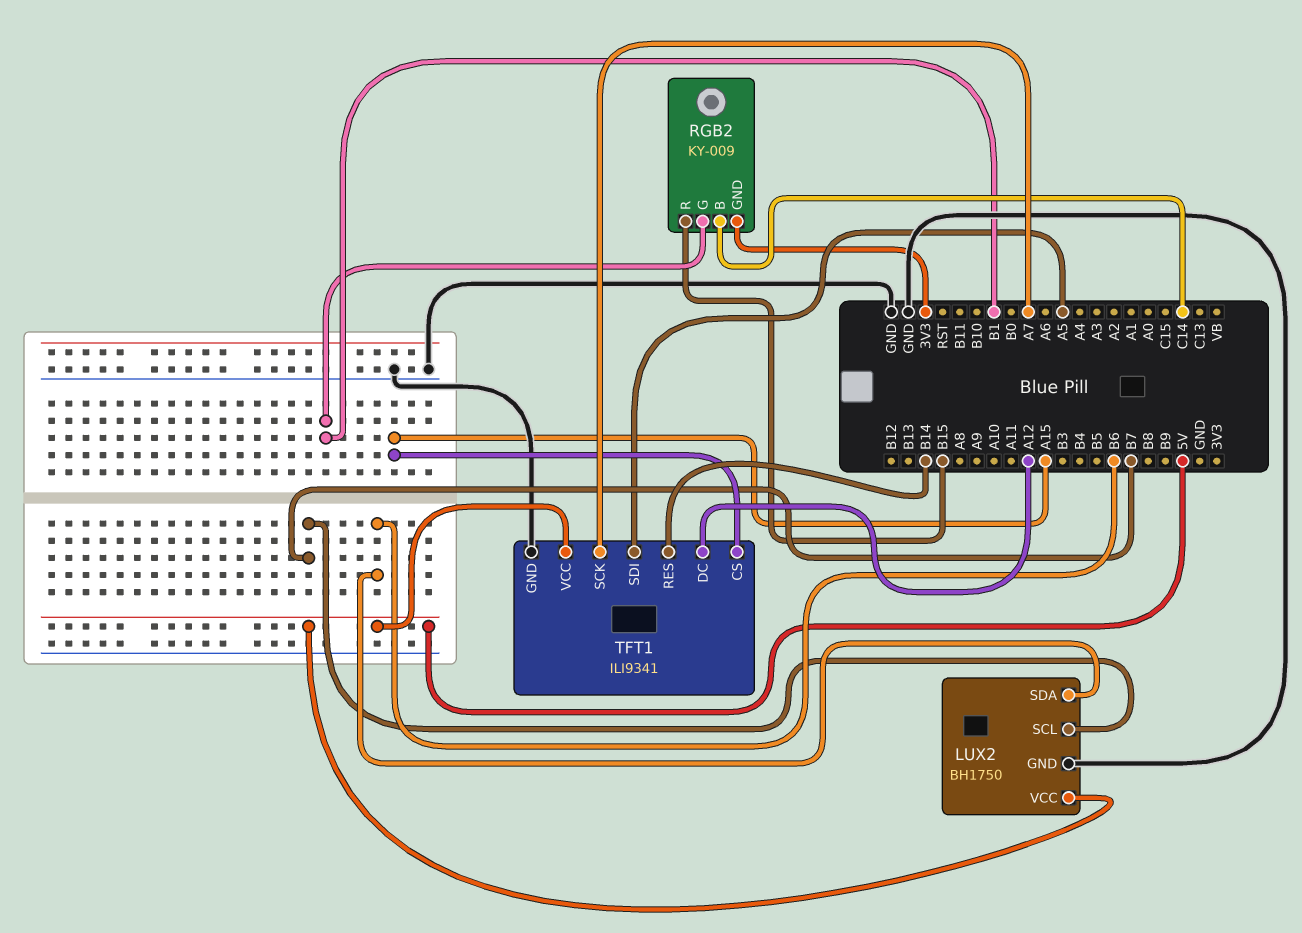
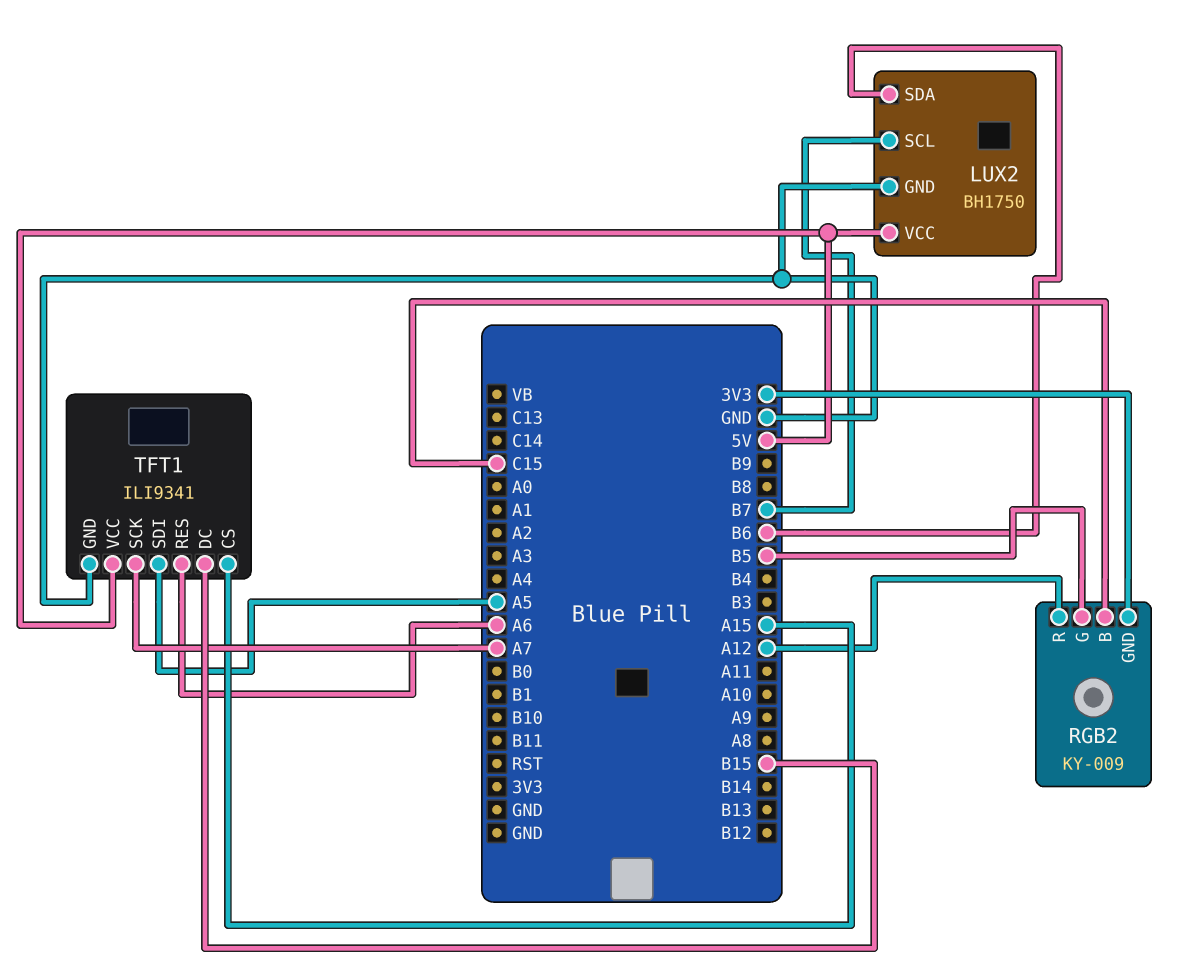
RGB2 pin B: C14 -> C15
RGB2 pin G: B1 -> B5
RGB2 pin R: B15 -> A12
TFT1 pin DC: A12 -> B15
TFT1 pin RES: B14 -> A6

